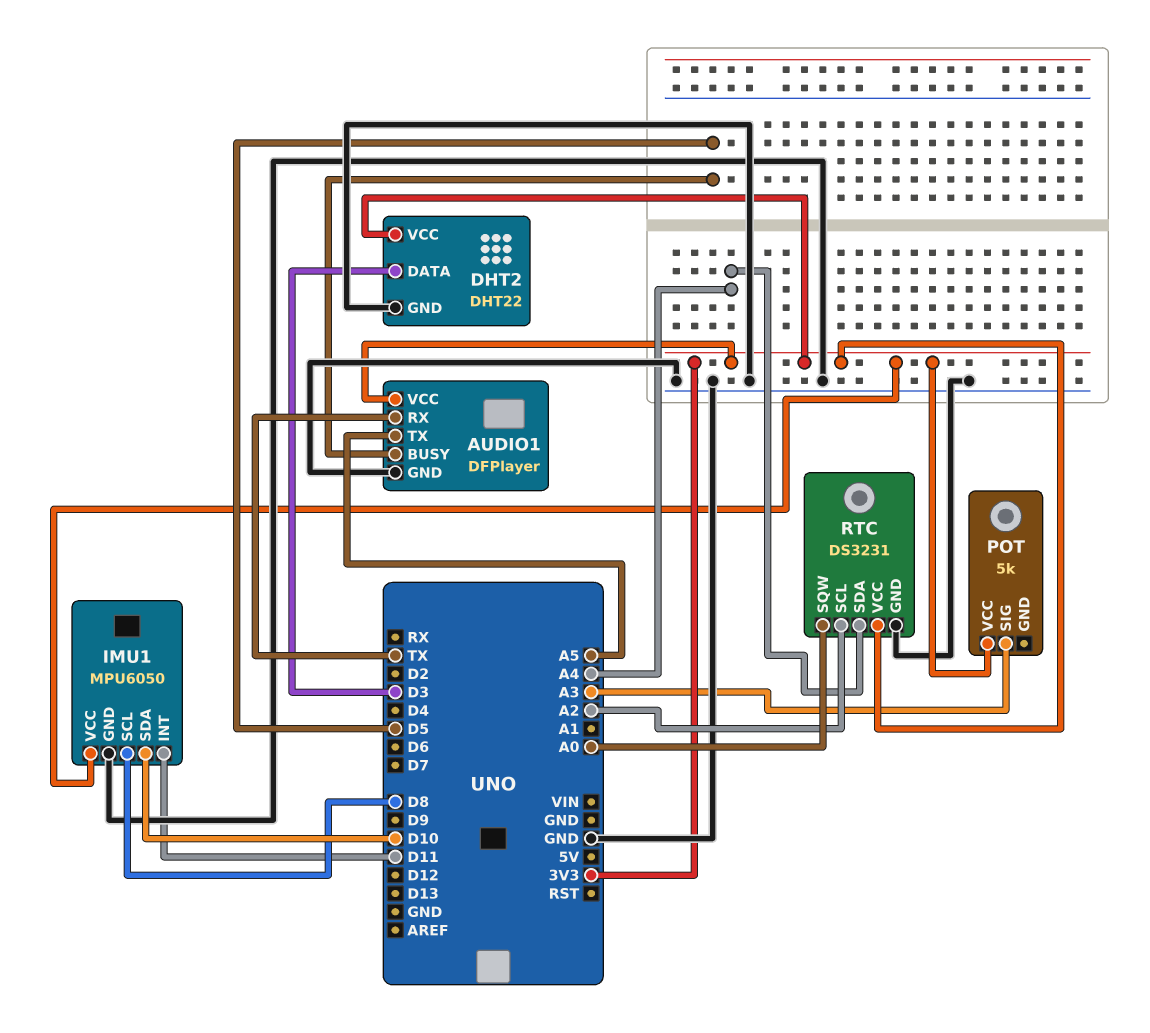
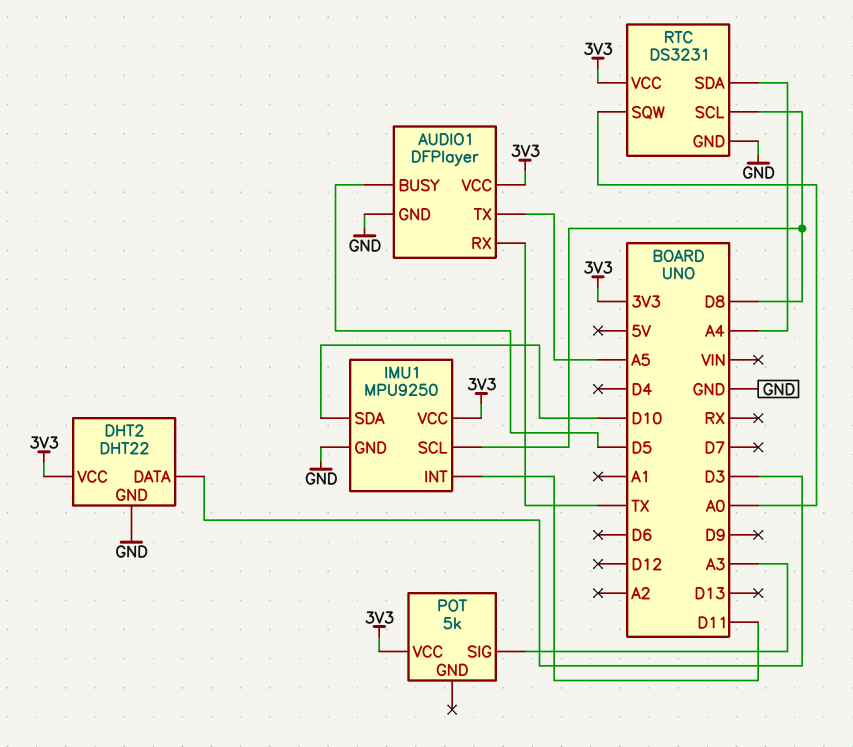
IMU1: MPU6050 -> MPU9250
RTC pin SCL: A2 -> D8

